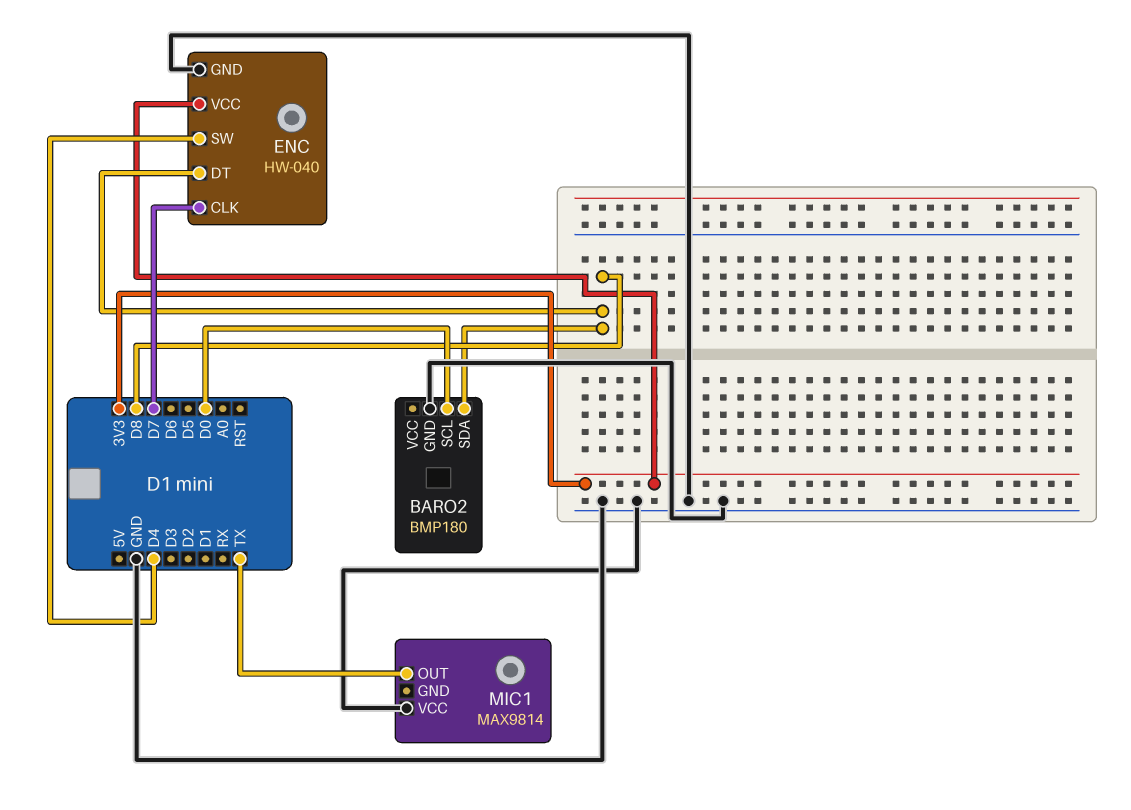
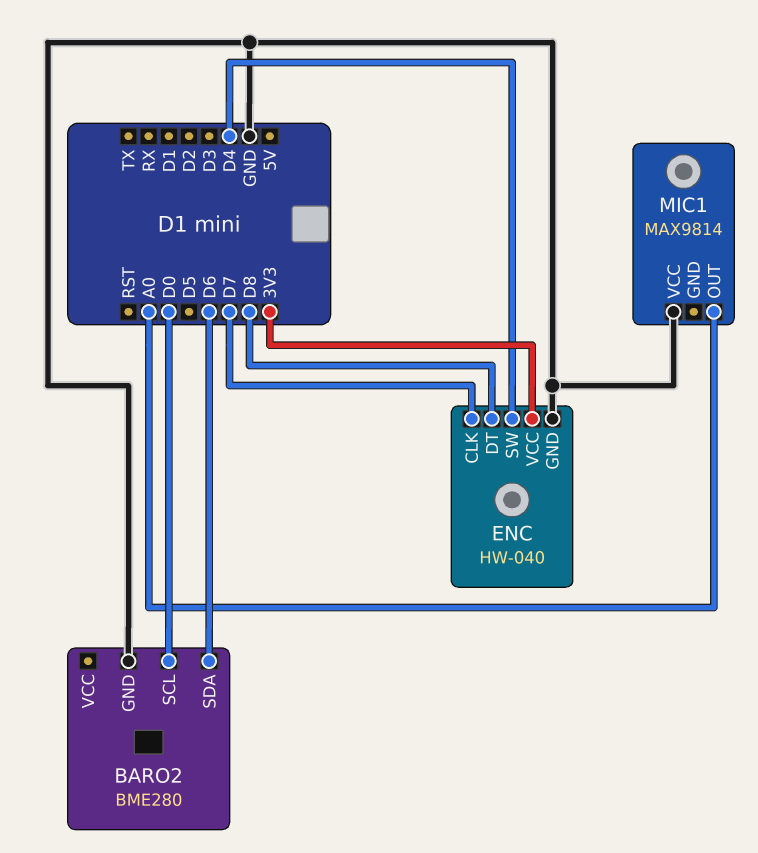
BARO2: BMP180 -> BME280
BARO2 pin SDA: D8 -> D6
MIC1 pin OUT: TX -> A0

